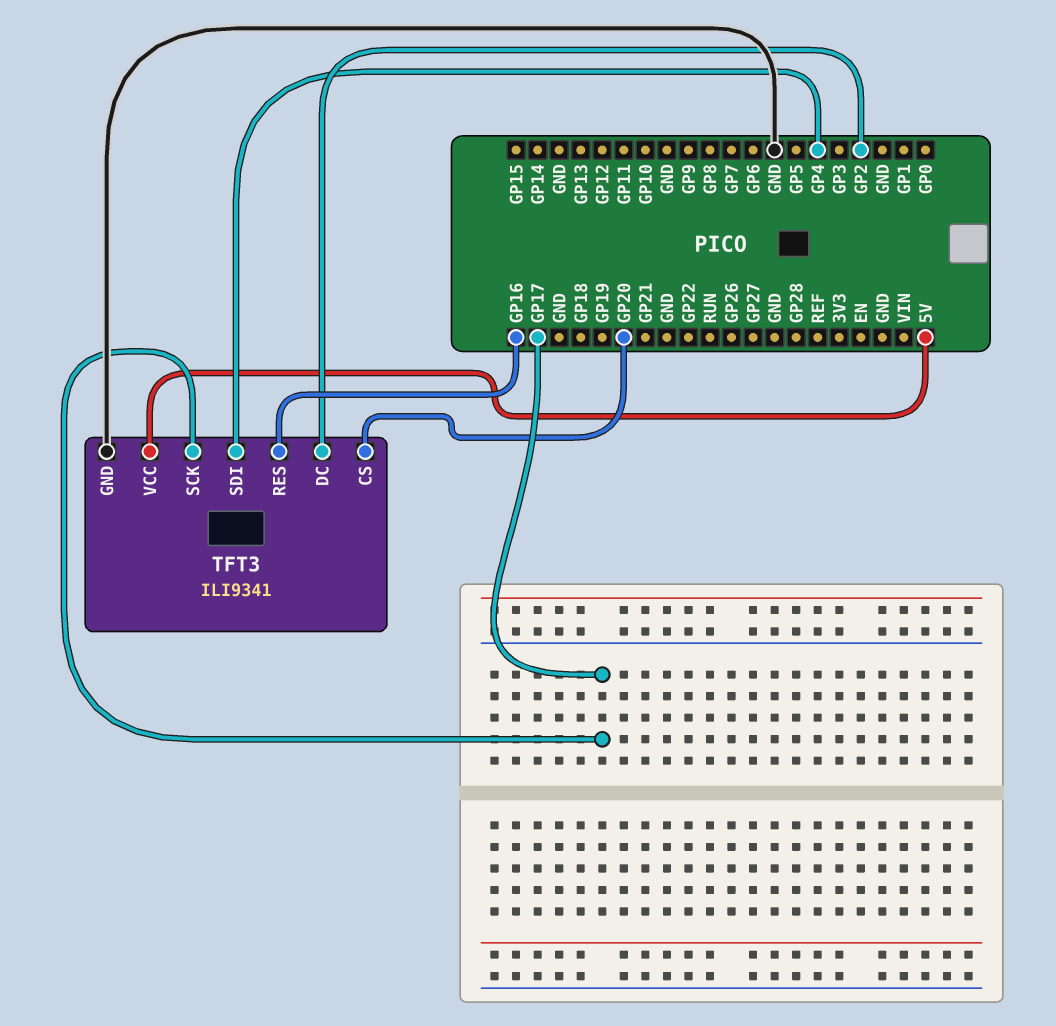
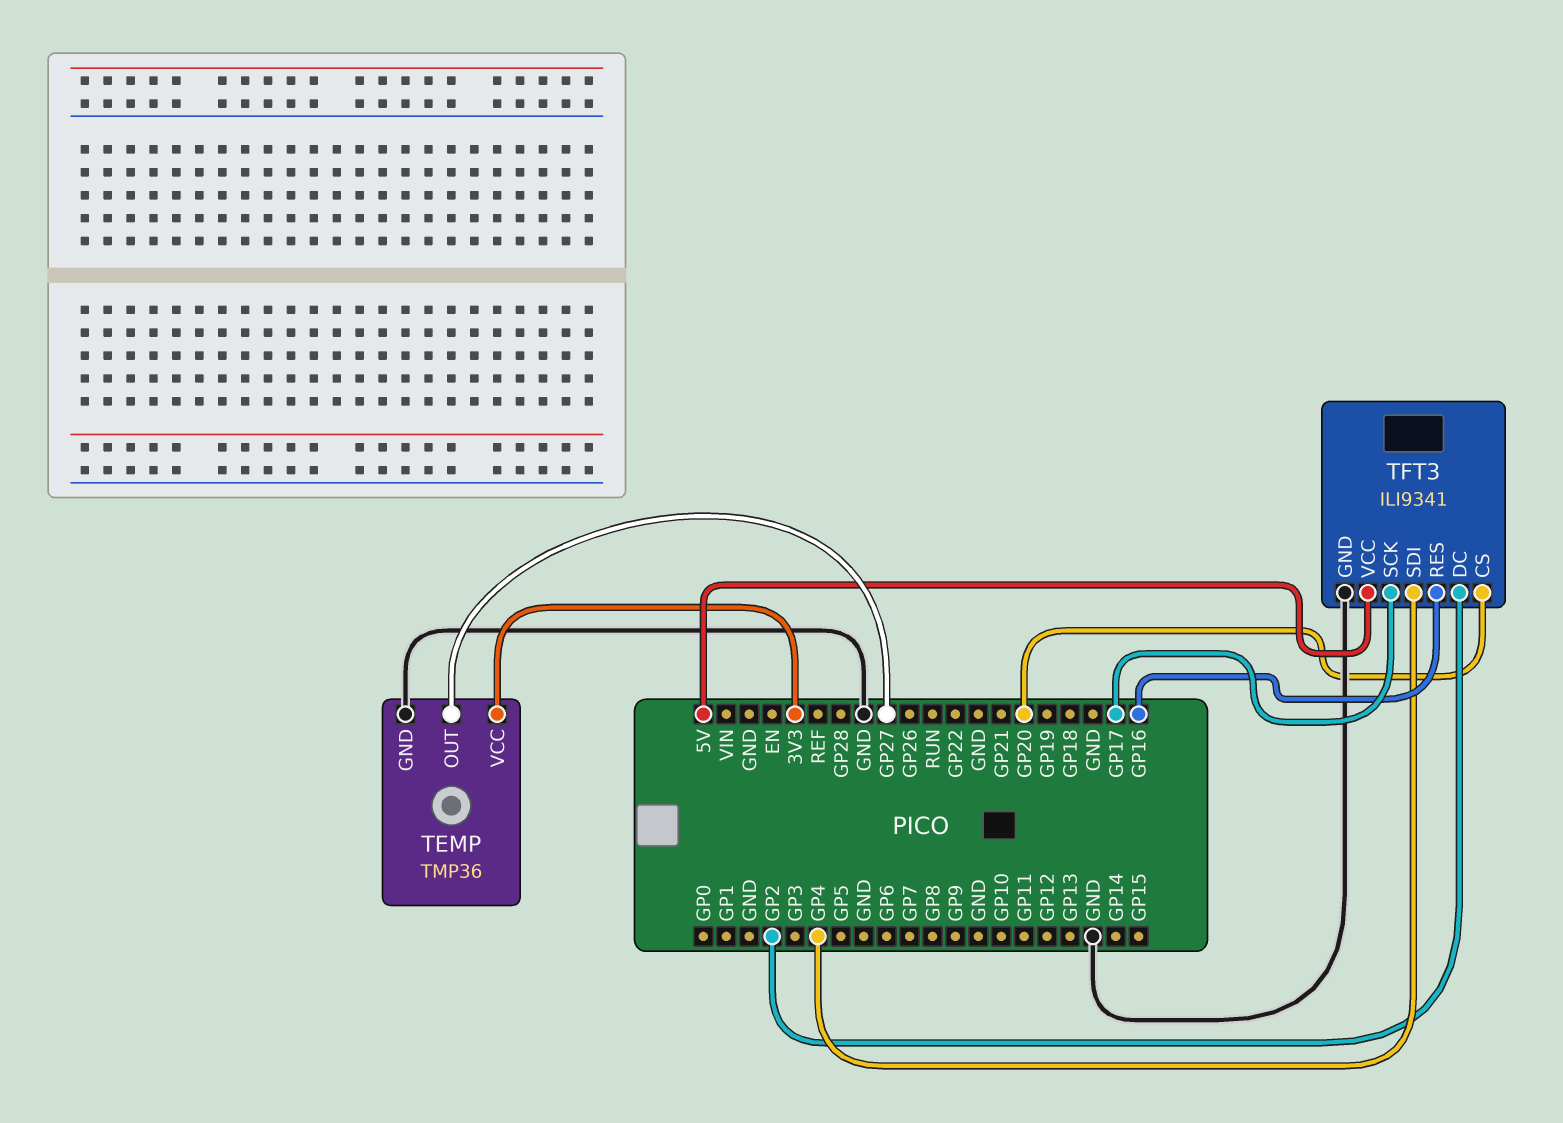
TEMP: none -> TMP36
TEMP pin GND: none -> GND
TEMP pin OUT: none -> GP27
TEMP pin VCC: none -> 3V3

